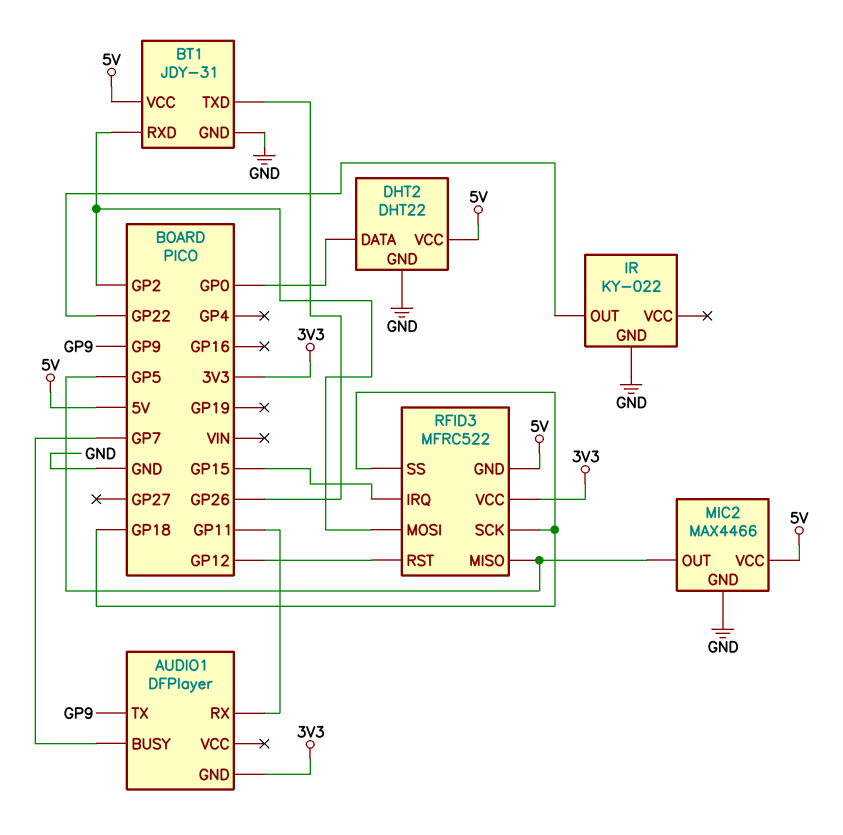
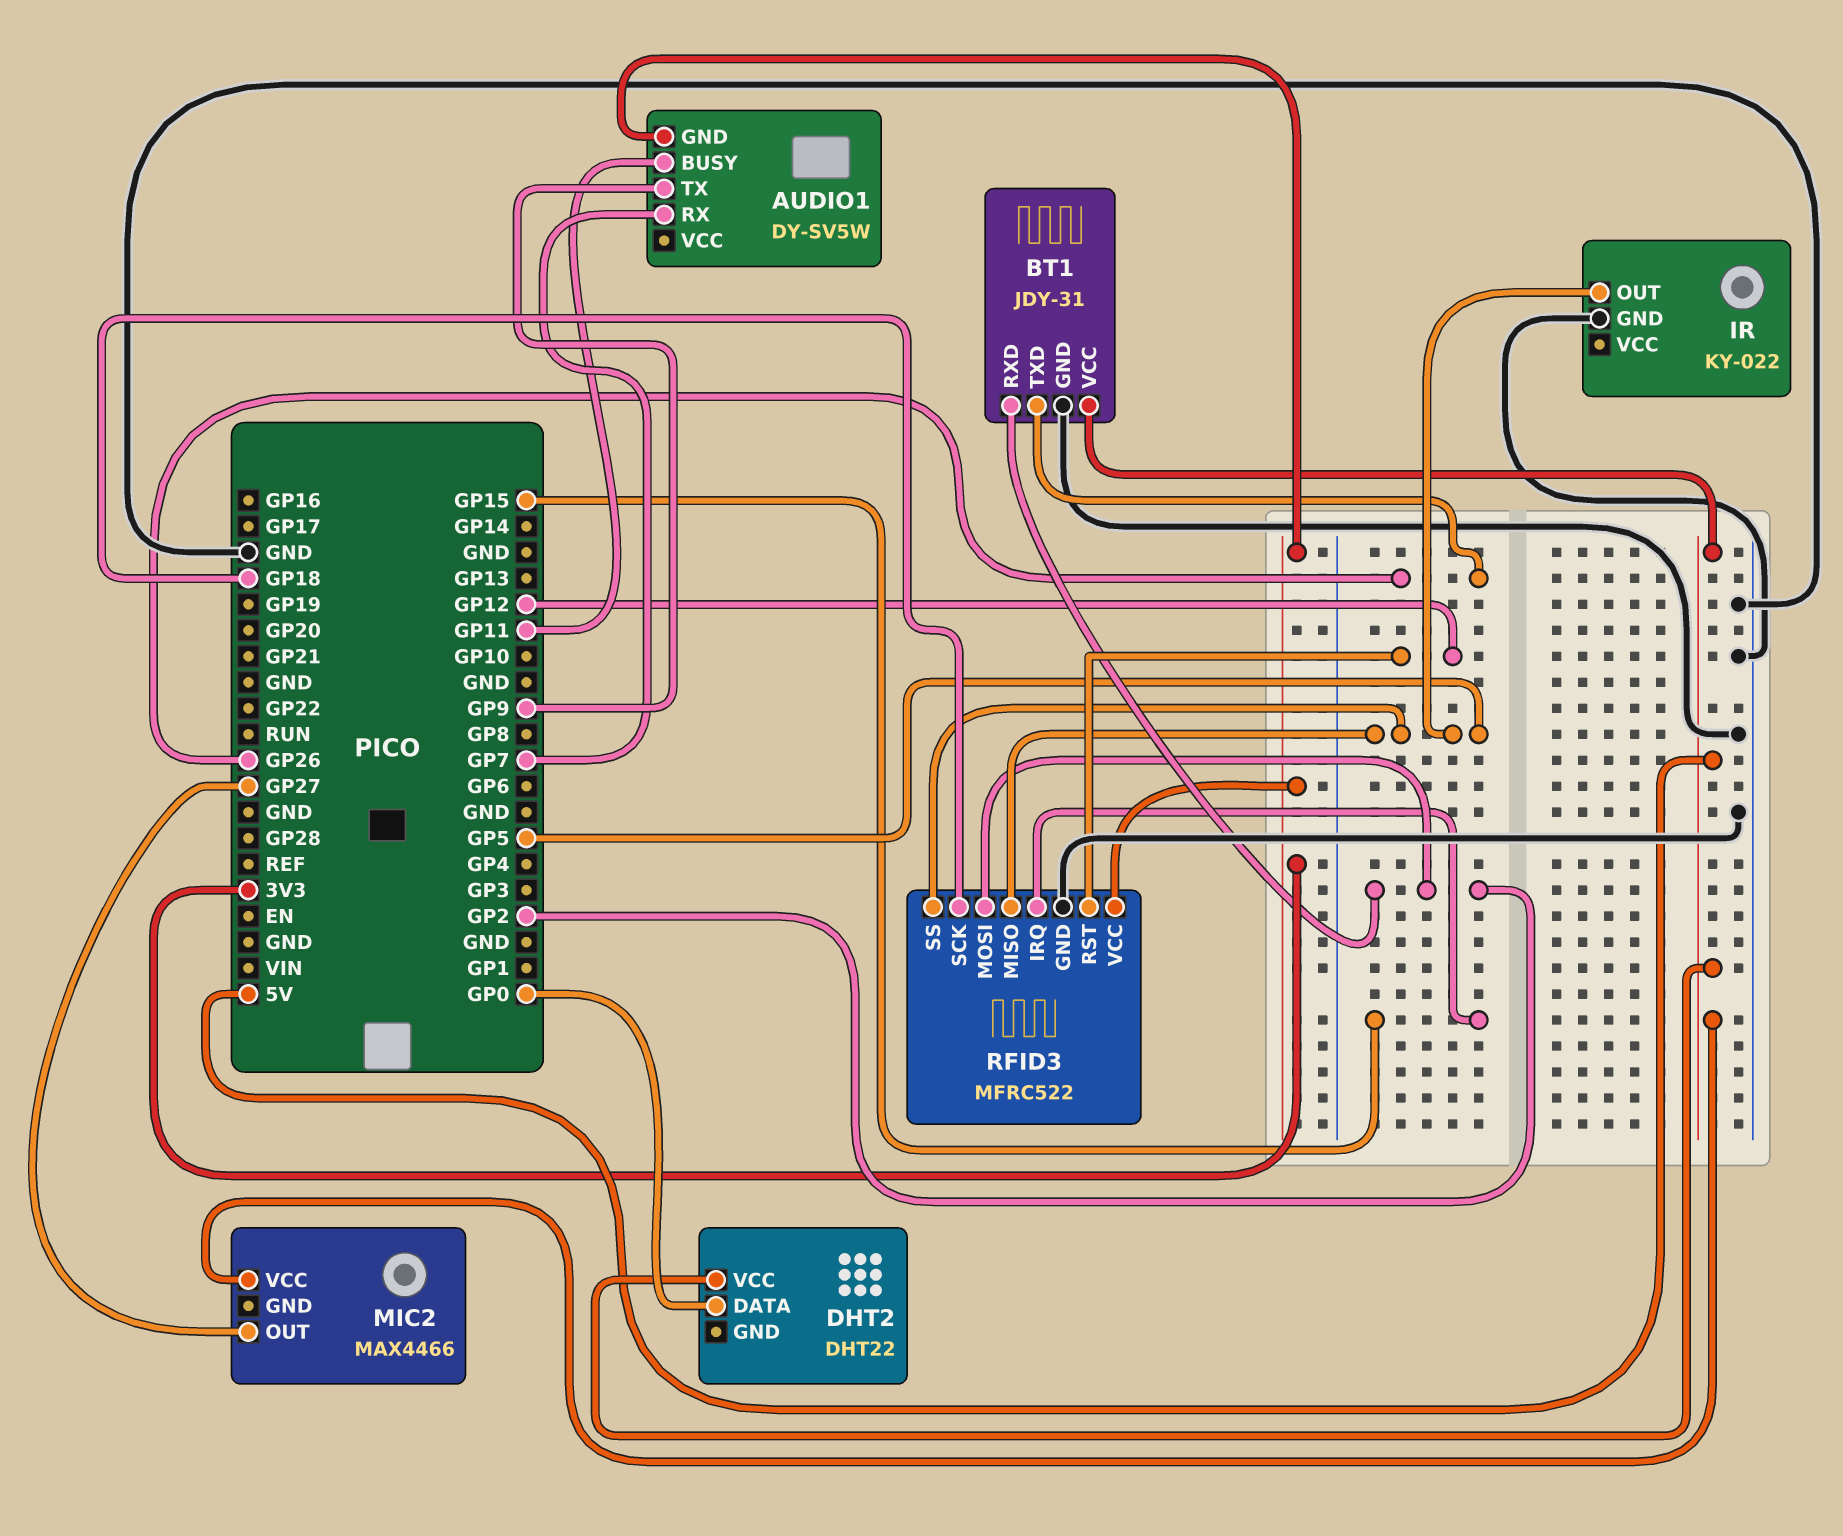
AUDIO1: DFPlayer -> DY-SV5W
AUDIO1 pin BUSY: GP7 -> GP11
AUDIO1 pin RX: GP11 -> GP7
DHT2 pin GND: GND -> none
IR pin OUT: GP22 -> GP5
MIC2 pin GND: GND -> none
MIC2 pin OUT: GP5 -> GP27
RFID3 pin GND: 5V -> GND
RFID3 pin SS: GP18 -> GP5

